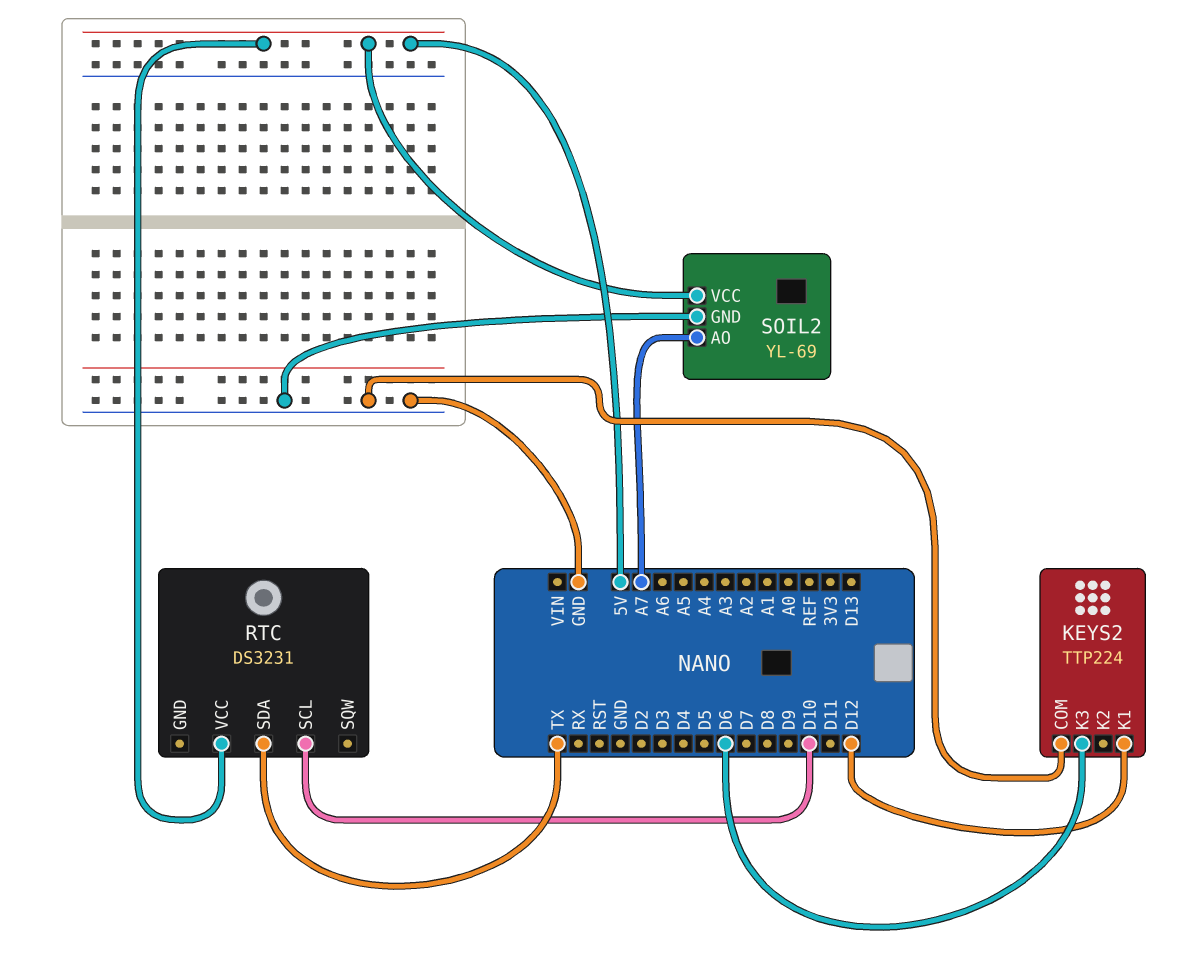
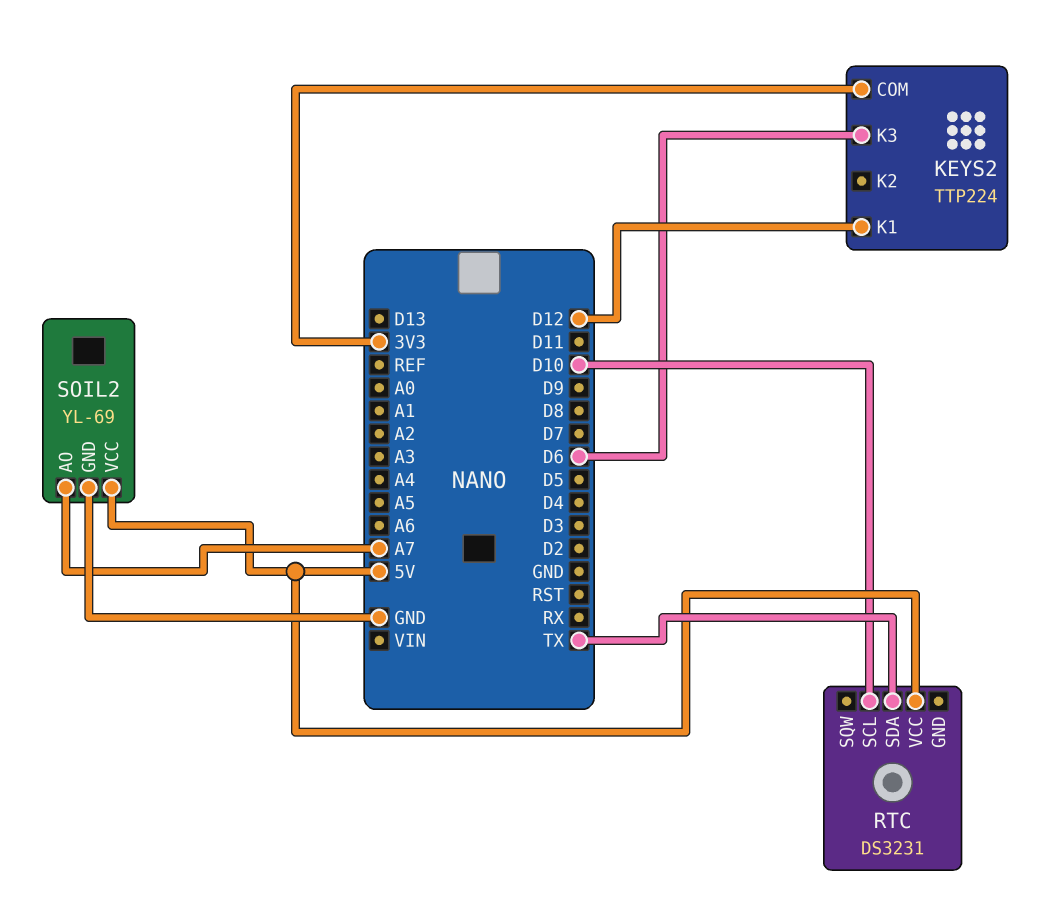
KEYS2 pin COM: GND -> 3V3

